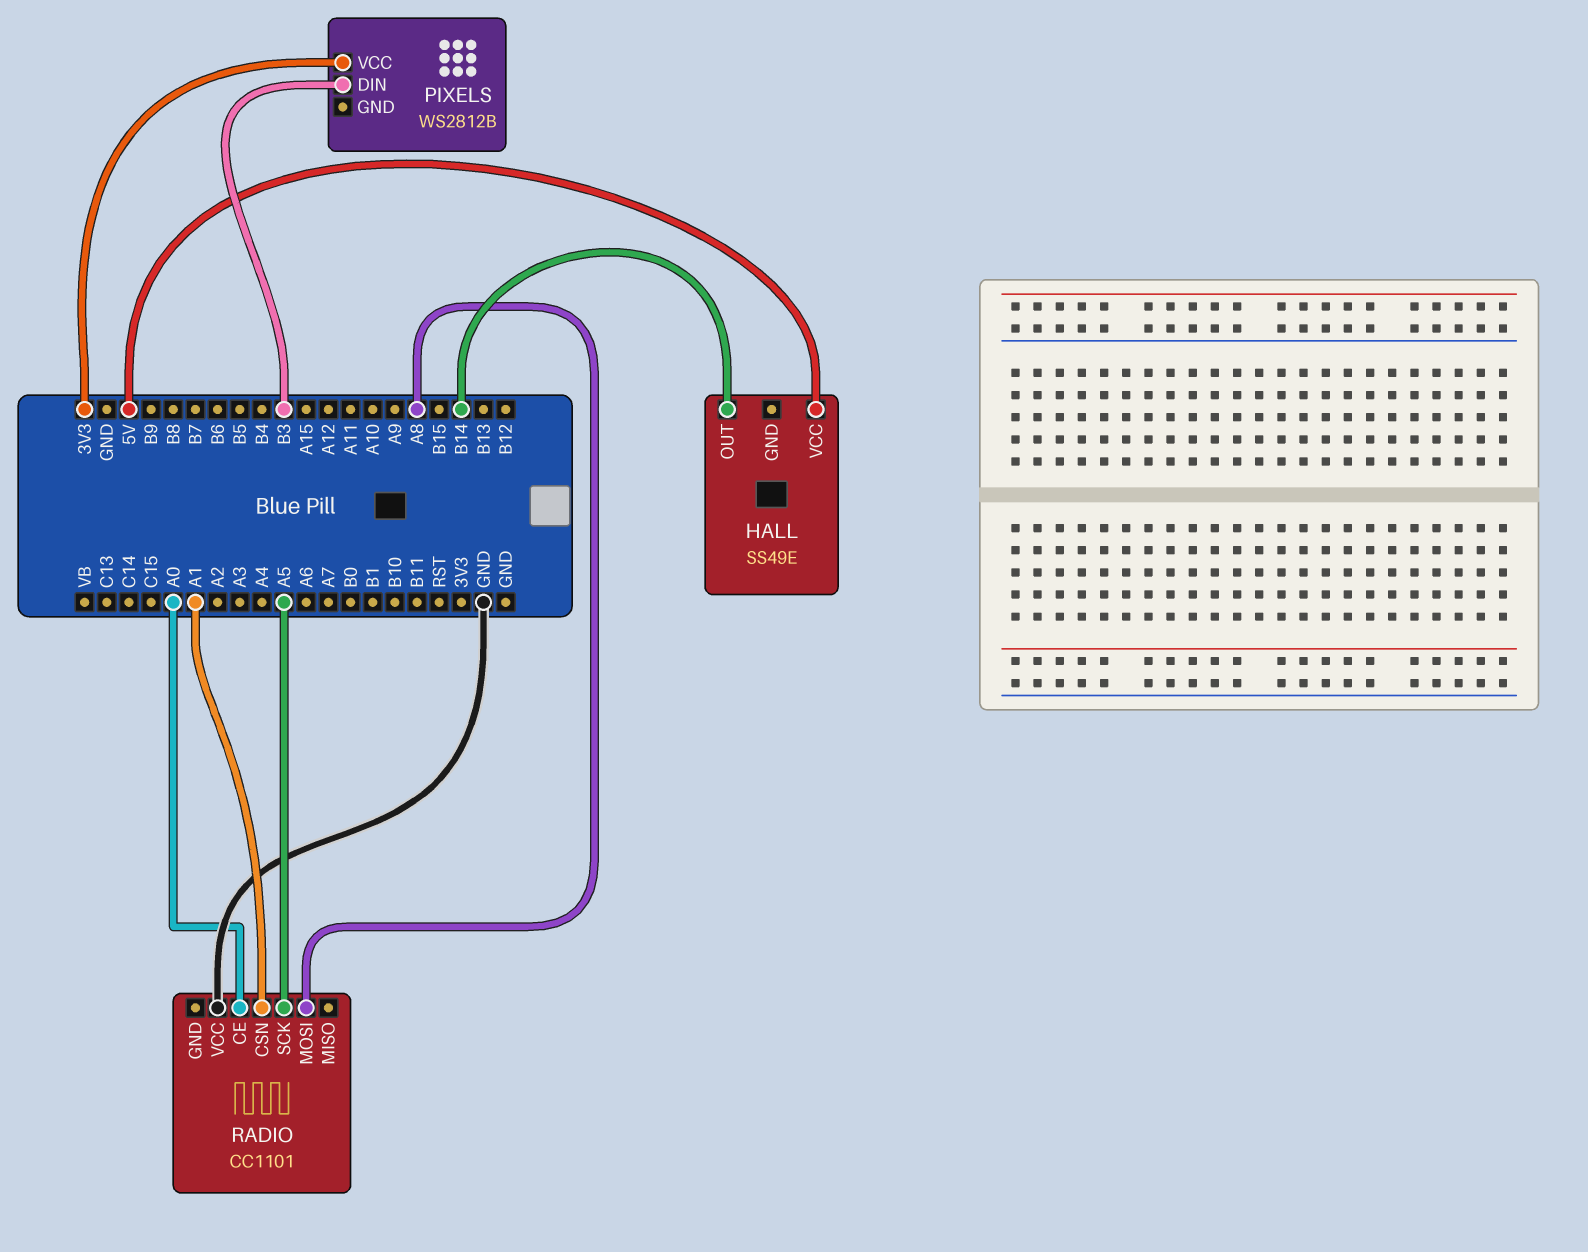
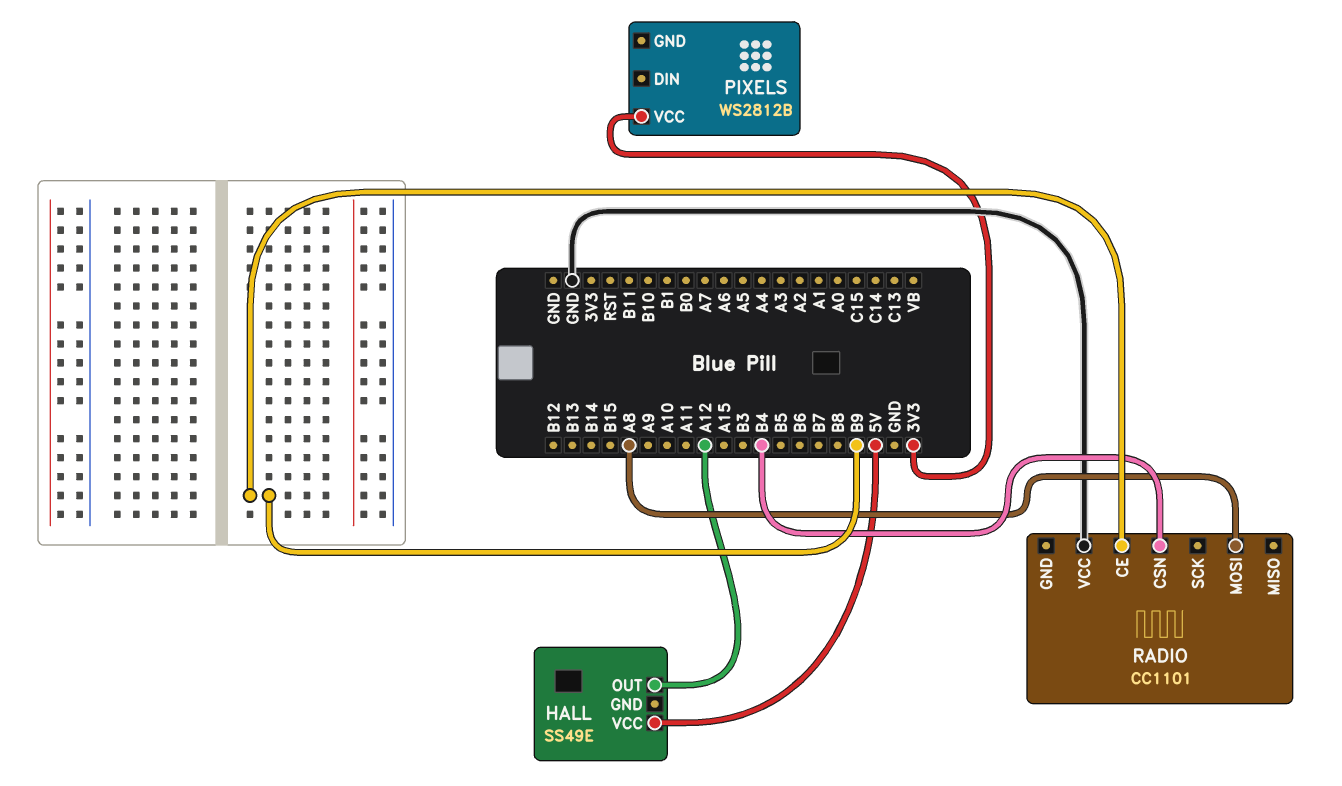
HALL pin OUT: B14 -> A12
PIXELS pin DIN: B3 -> none
RADIO pin CE: A0 -> B9
RADIO pin CSN: A1 -> B4
RADIO pin SCK: A5 -> none

